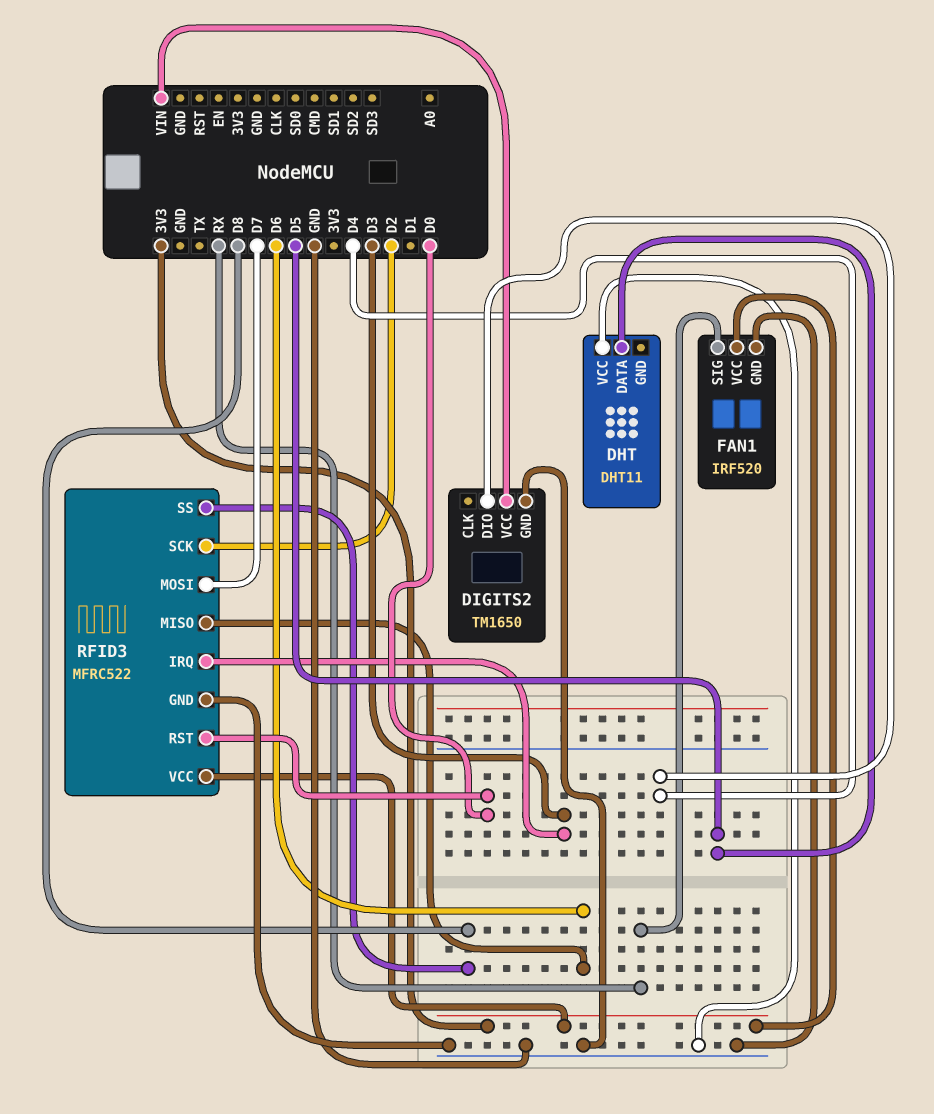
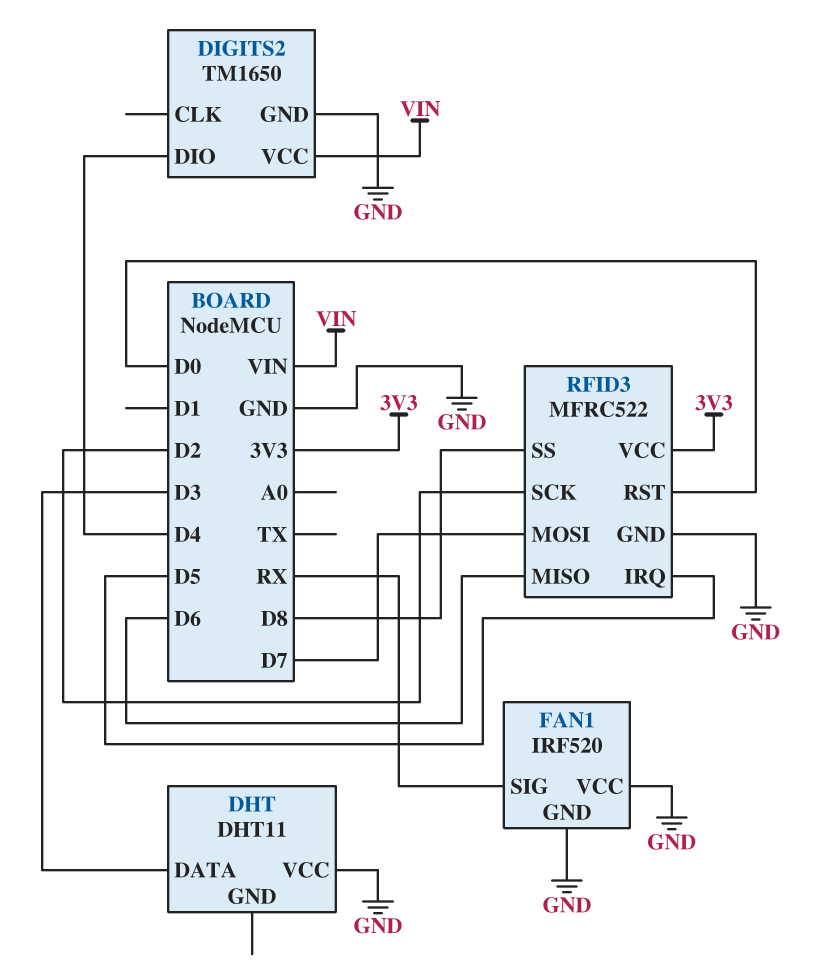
DHT pin DATA: D5 -> D3
FAN1 pin VCC: 3V3 -> GND
RFID3 pin IRQ: D3 -> D5

